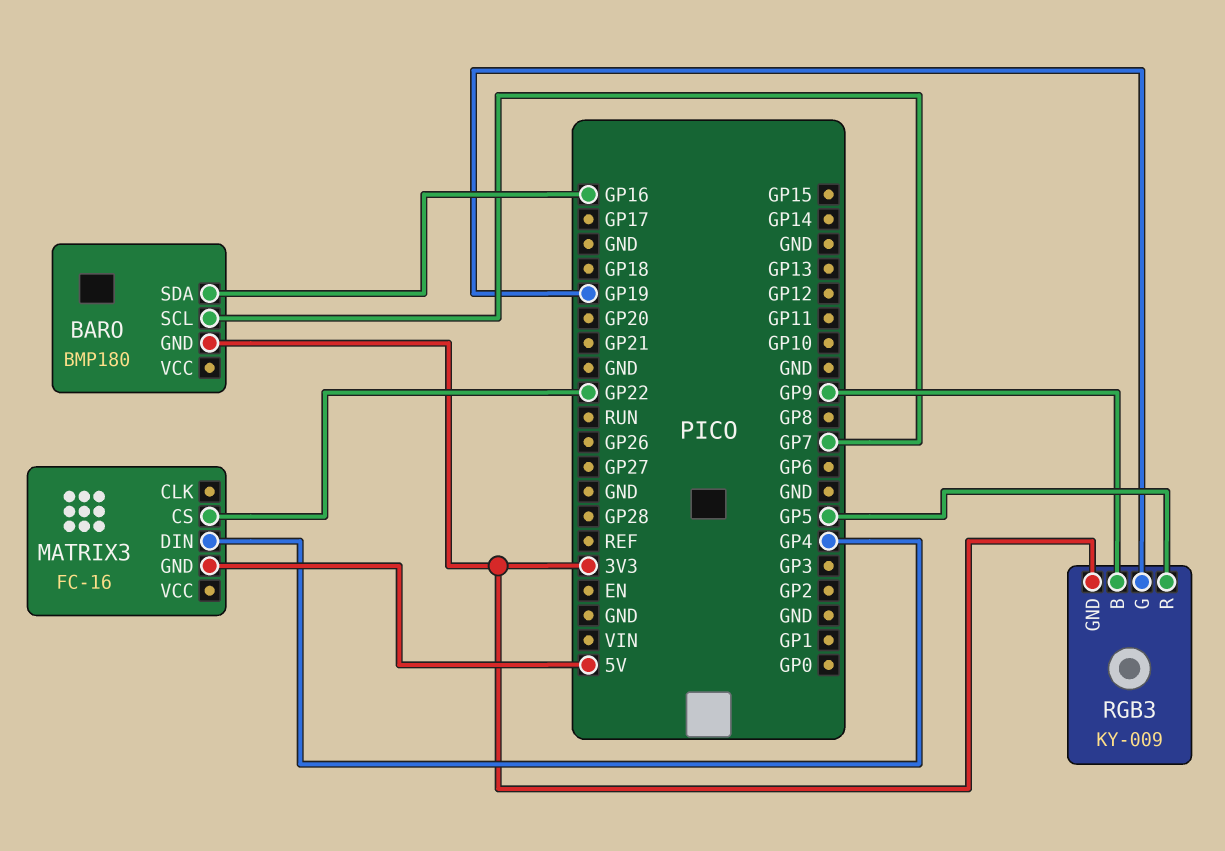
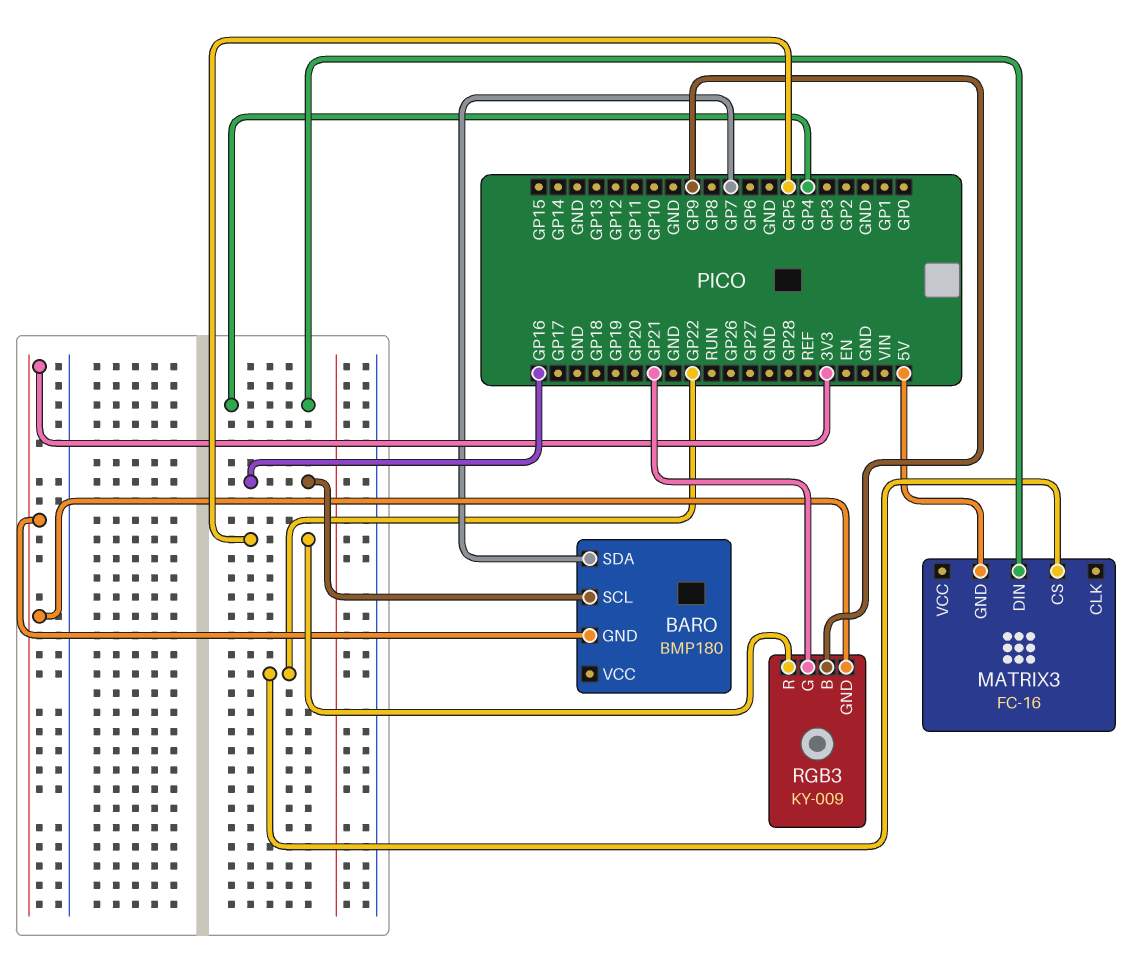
BARO pin SCL: GP7 -> GP16
BARO pin SDA: GP16 -> GP7
RGB3 pin G: GP19 -> GP21

